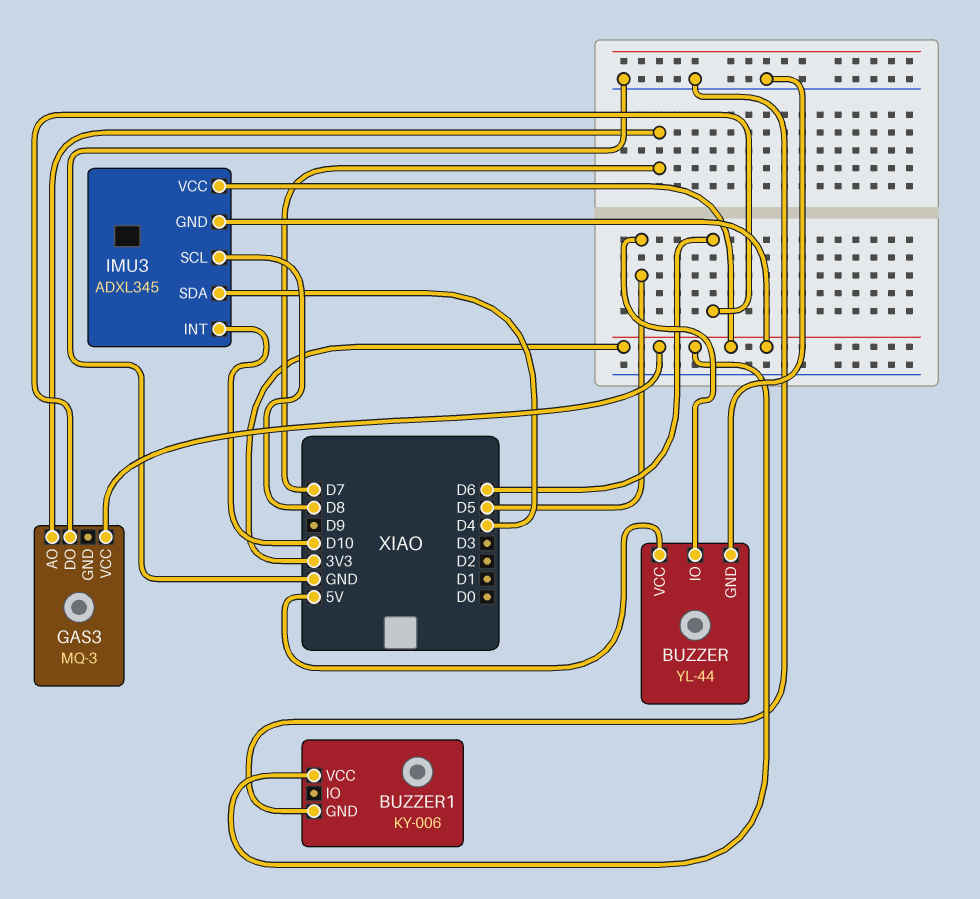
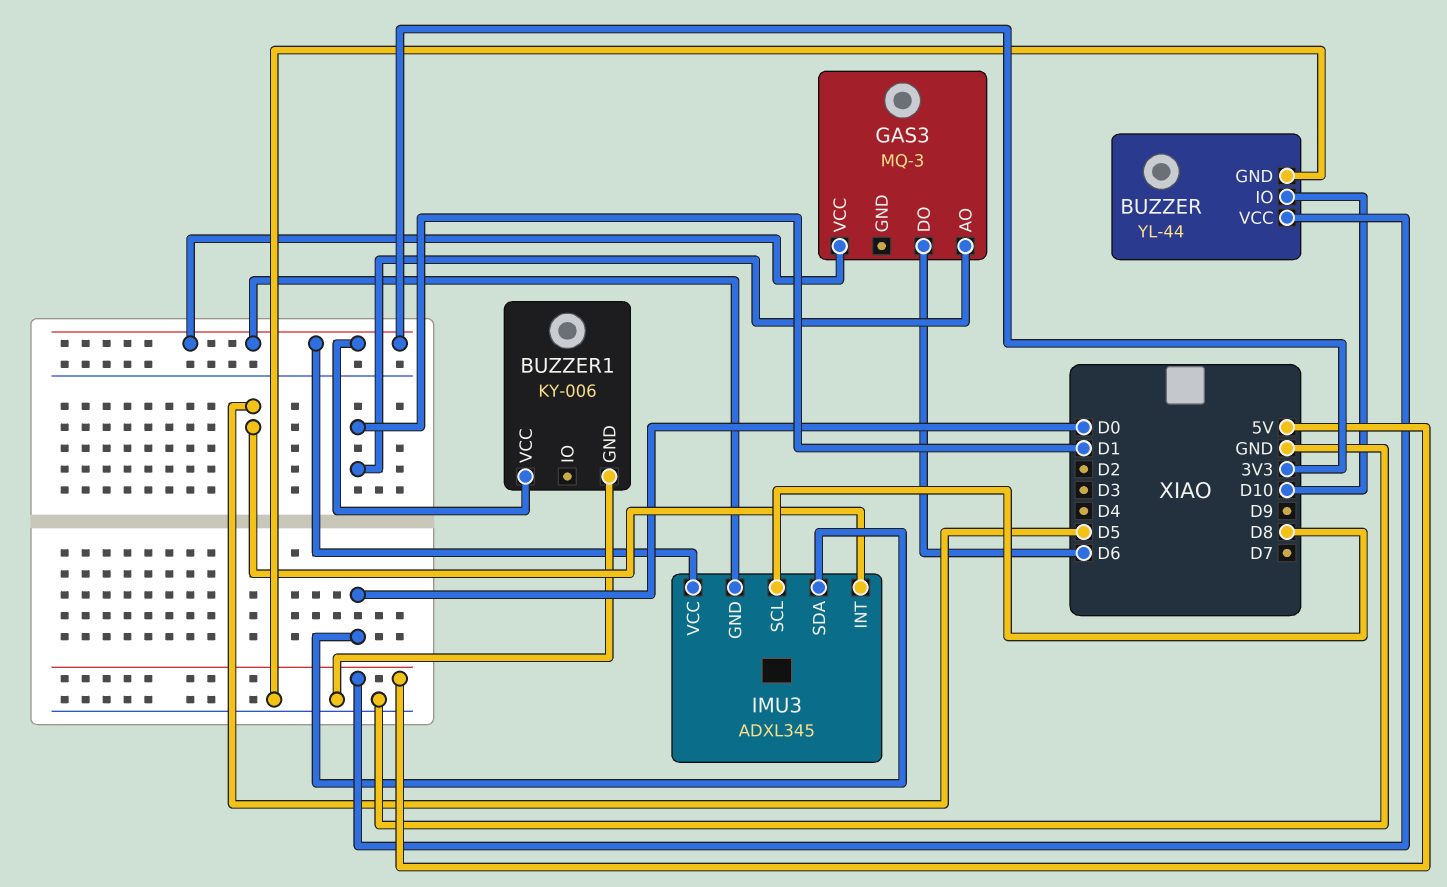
BUZZER pin IO: D5 -> D10
GAS3 pin AO: D7 -> D1
IMU3 pin INT: D10 -> D5
IMU3 pin SDA: D4 -> D0

